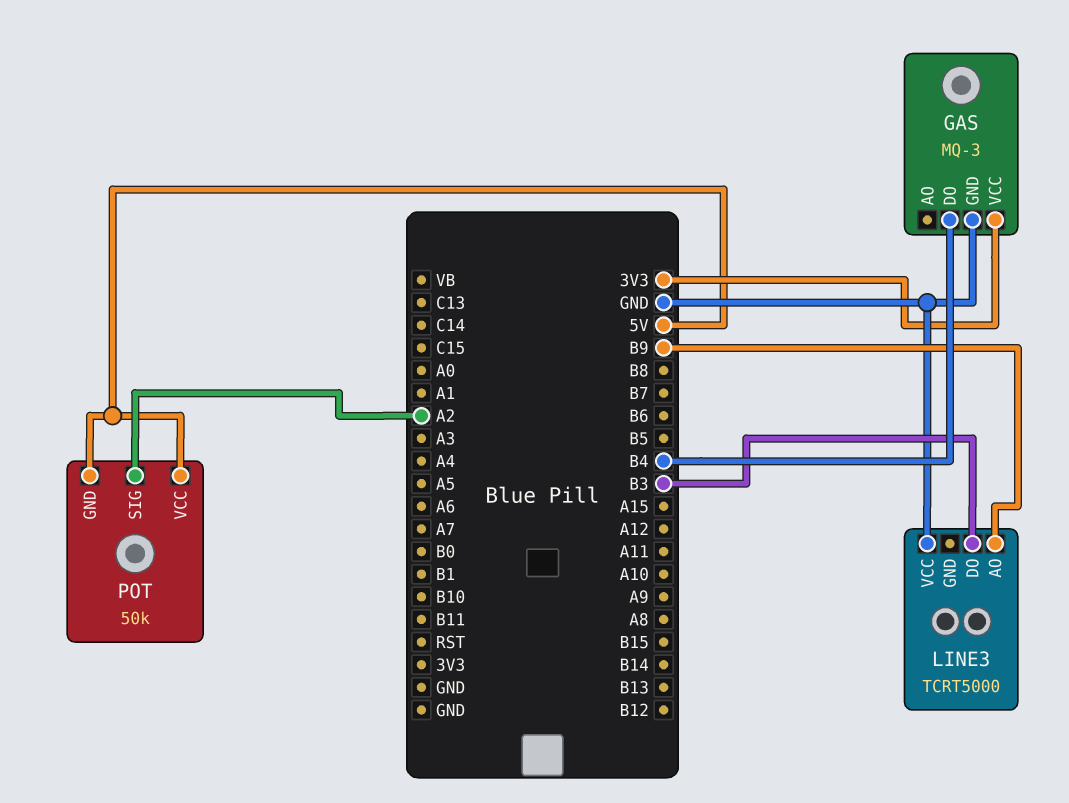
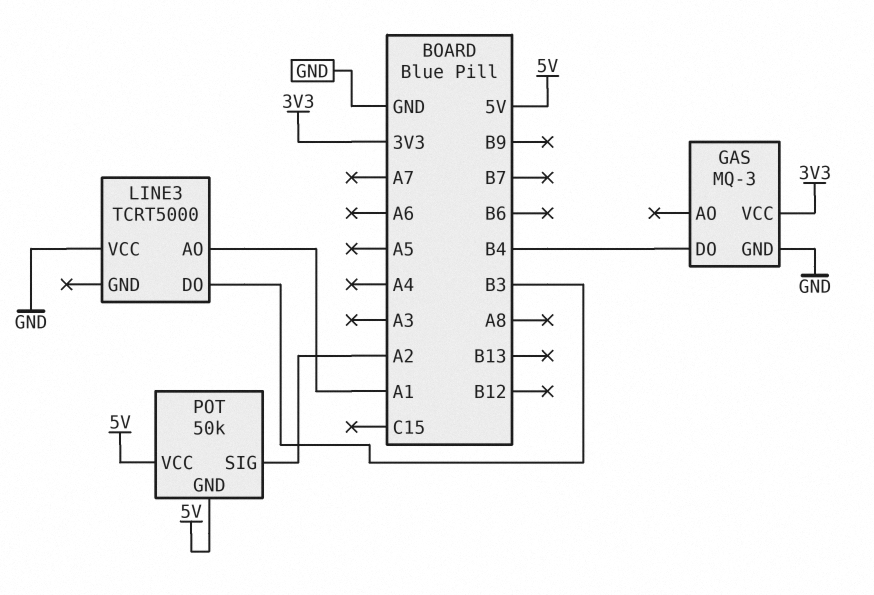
LINE3 pin AO: B9 -> A1

